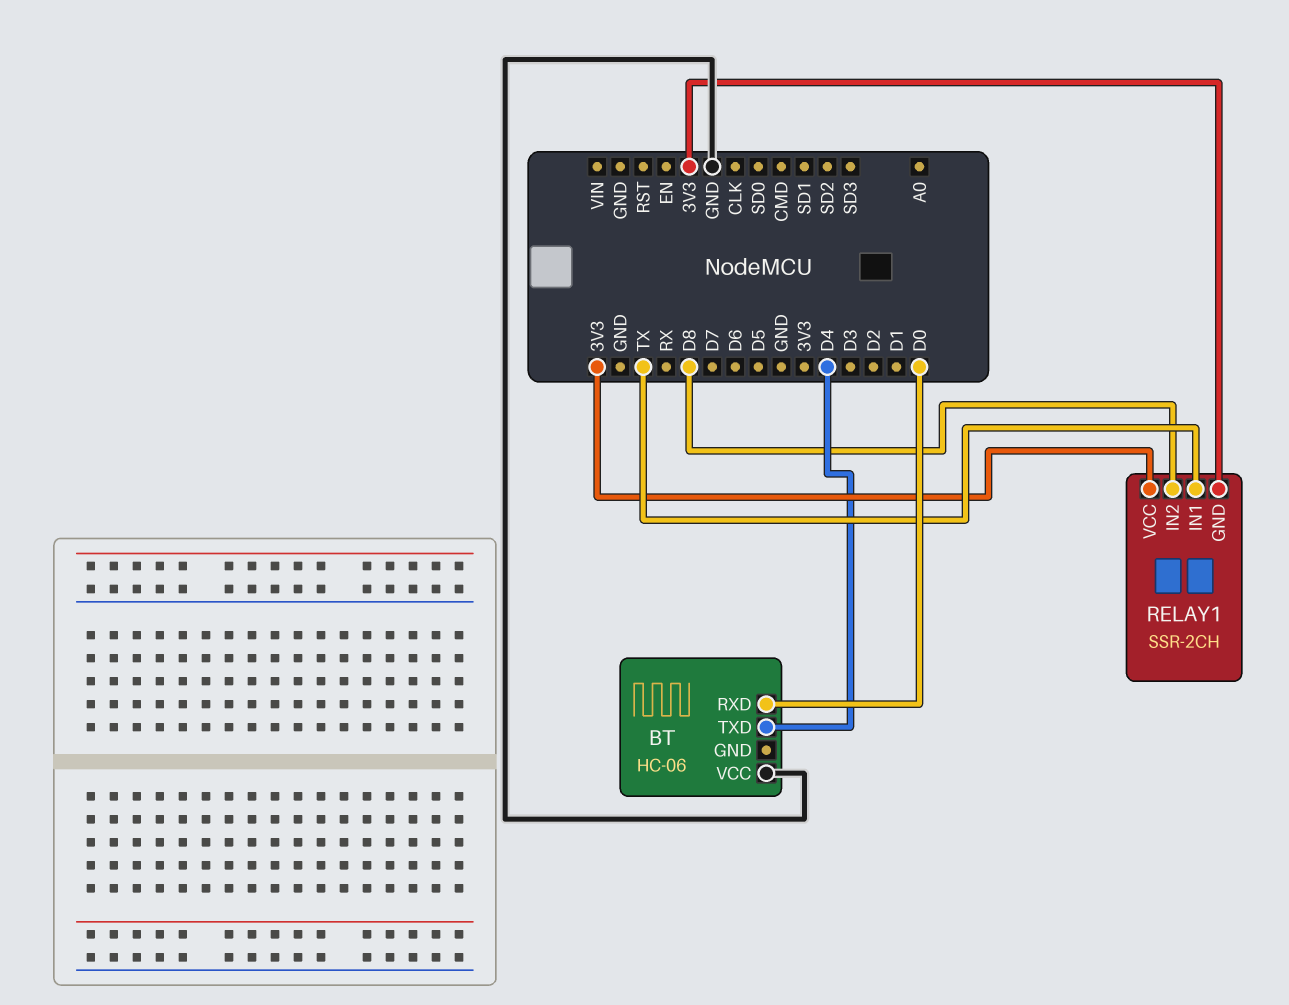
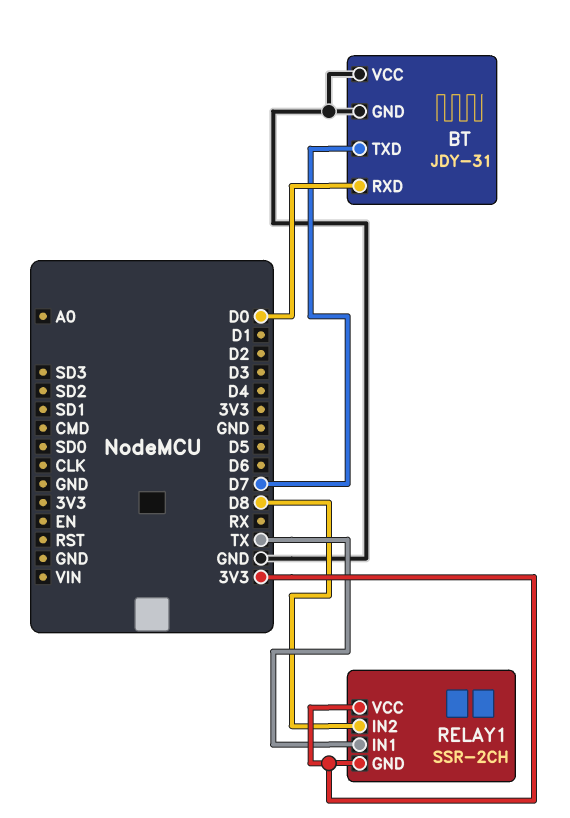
BT: HC-06 -> JDY-31
BT pin GND: none -> GND
BT pin TXD: D4 -> D7

